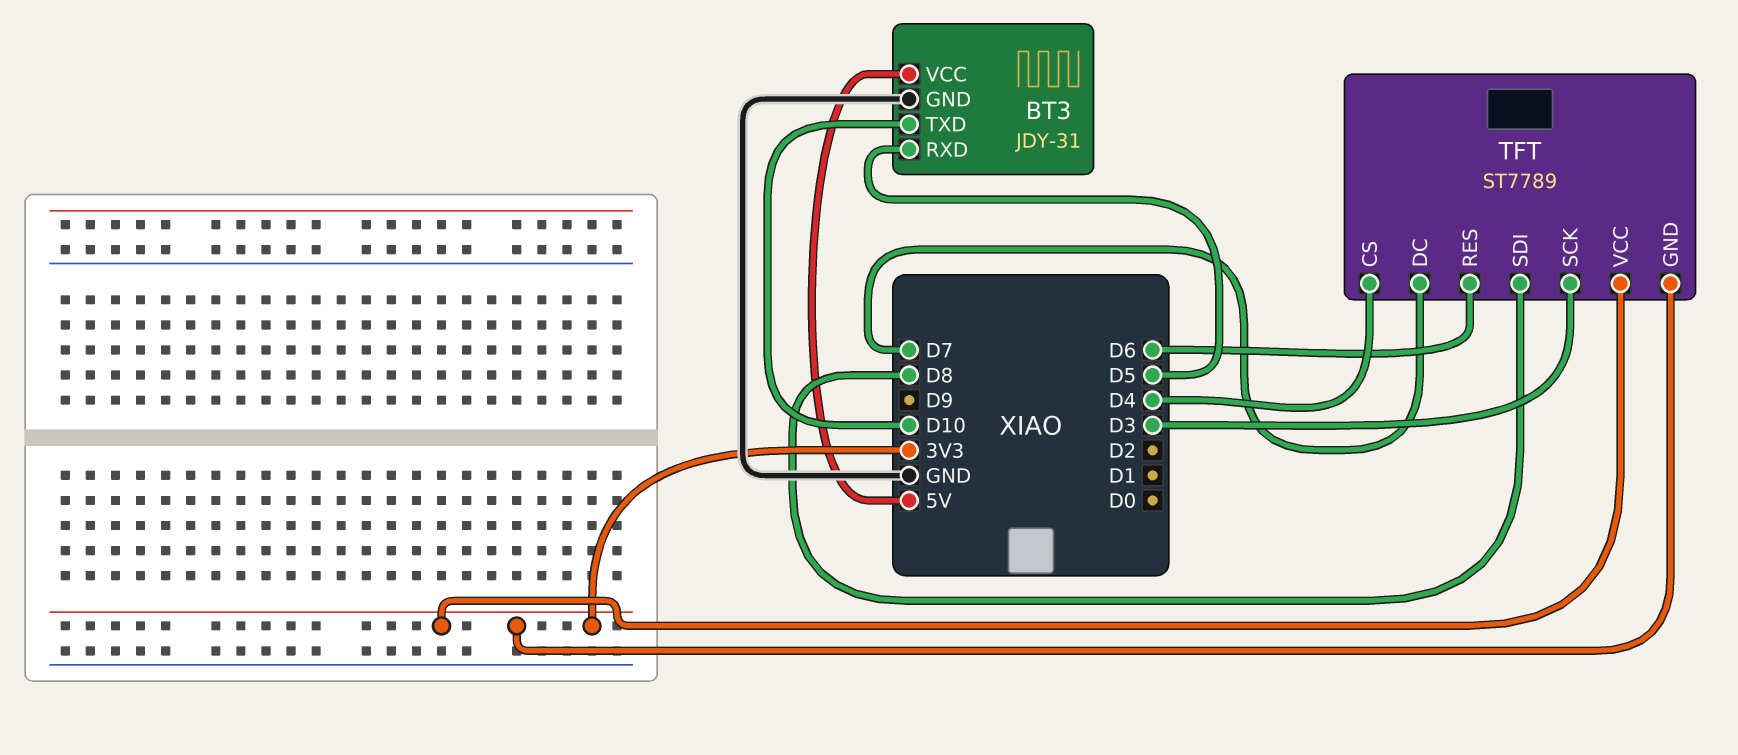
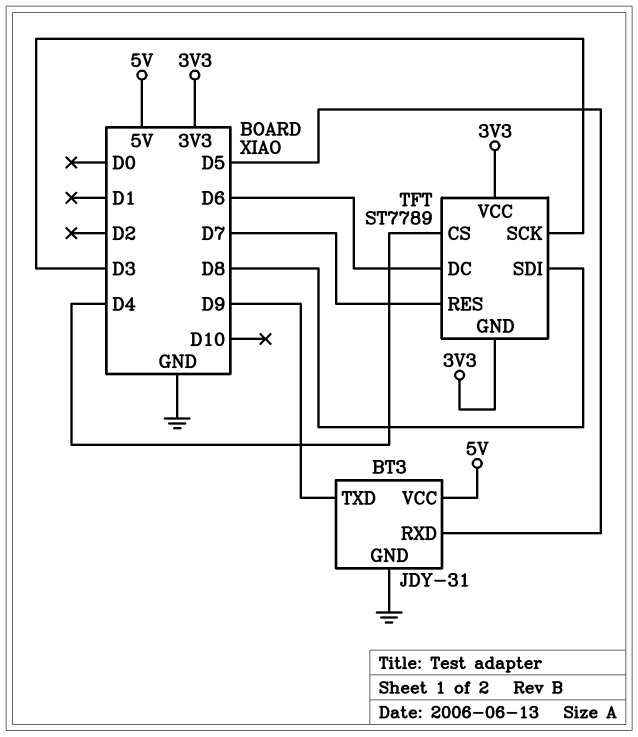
BT3 pin TXD: D10 -> D9
TFT pin DC: D7 -> D6
TFT pin RES: D6 -> D7

